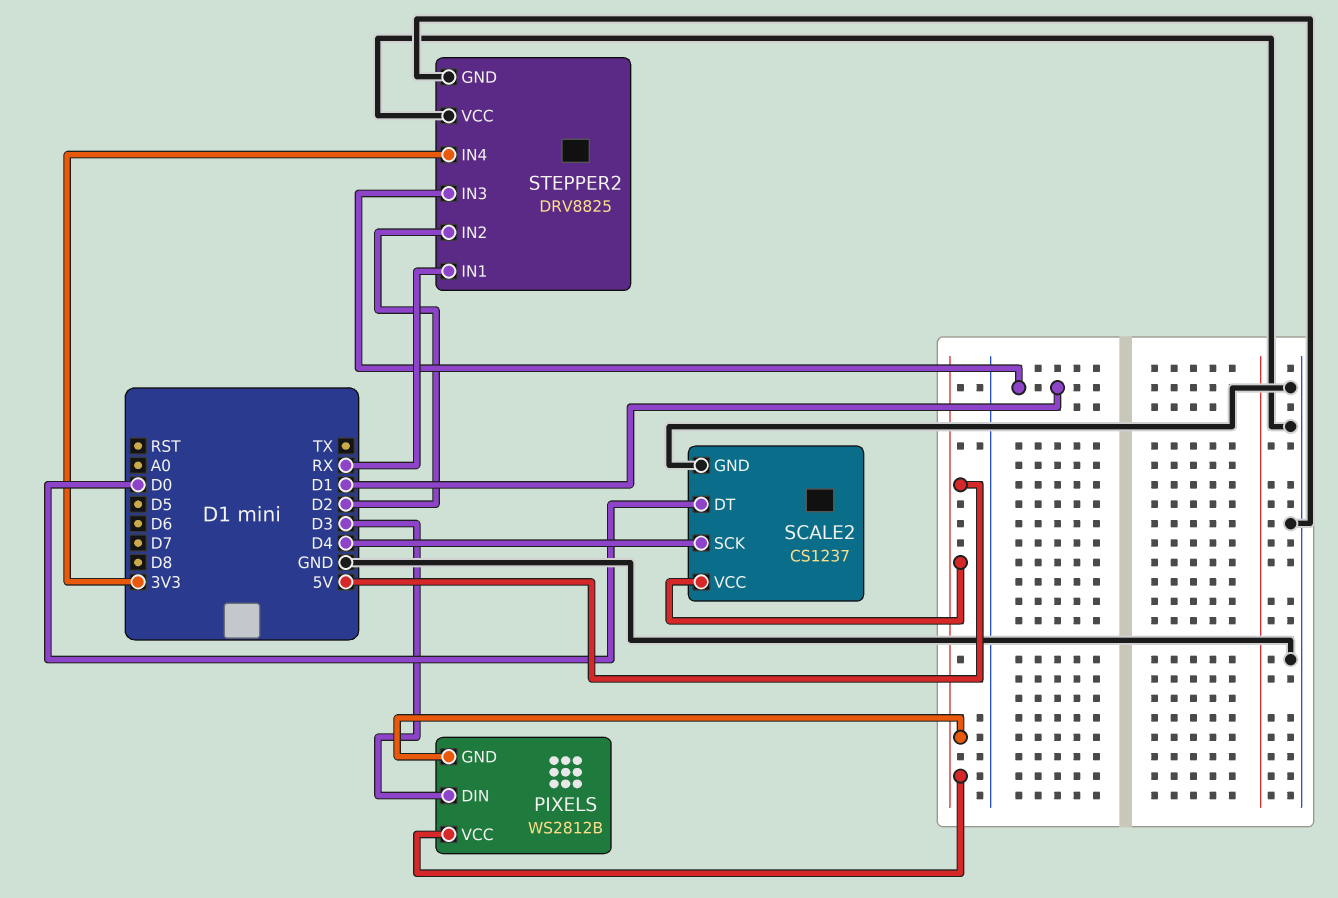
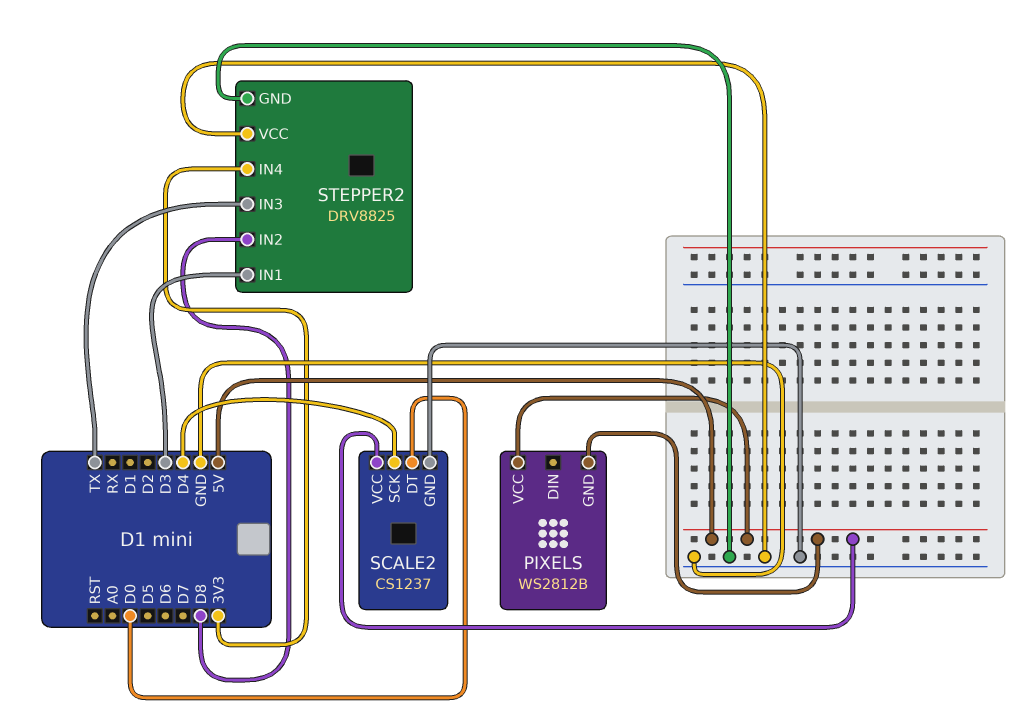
PIXELS pin DIN: D3 -> none
STEPPER2 pin IN1: RX -> D3
STEPPER2 pin IN2: D2 -> D8
STEPPER2 pin IN3: D1 -> TX

